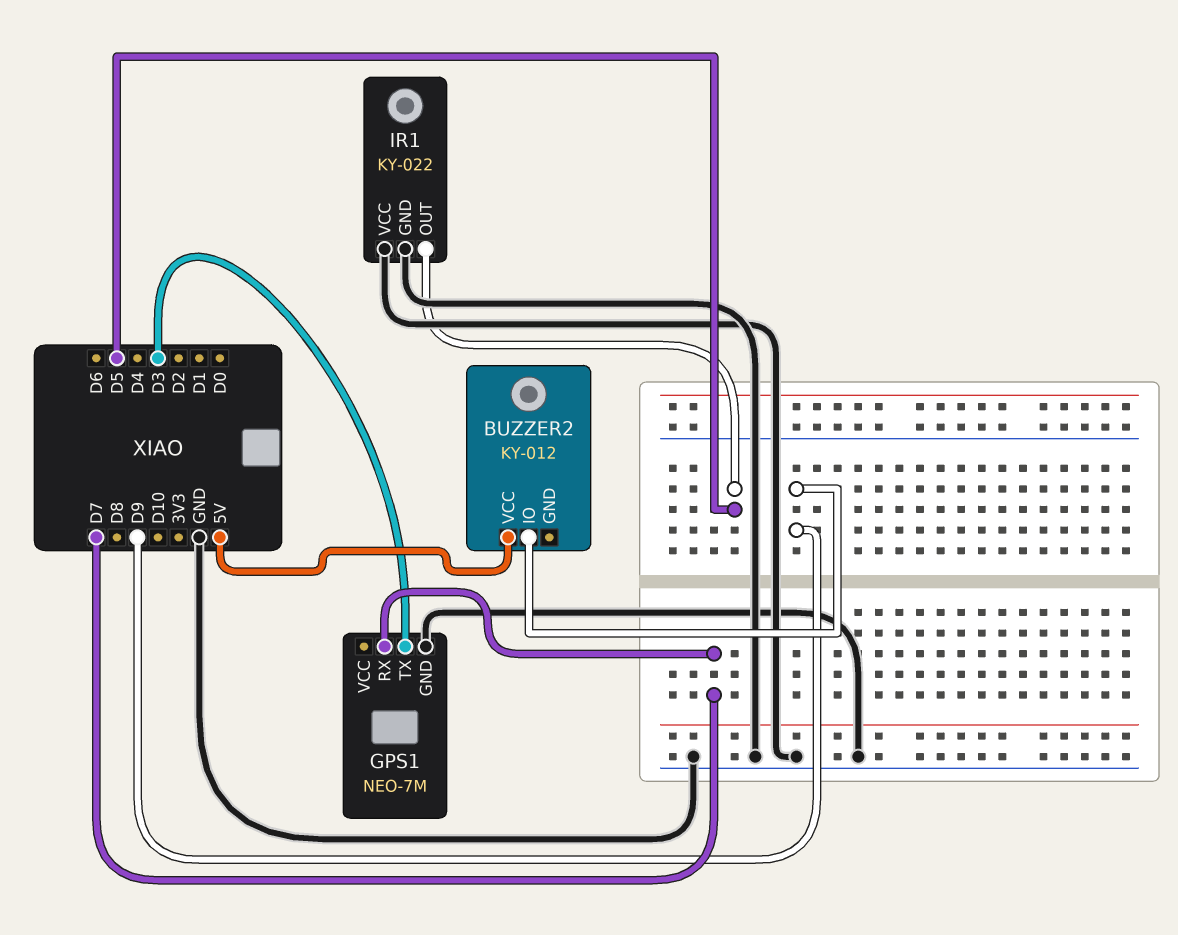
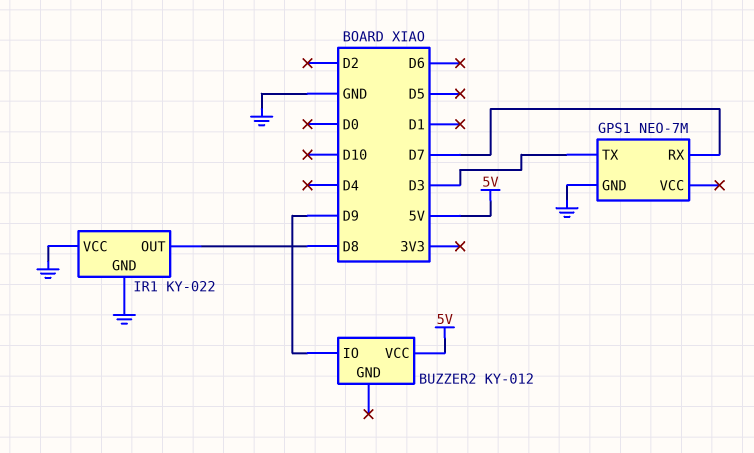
IR1 pin OUT: D5 -> D8

